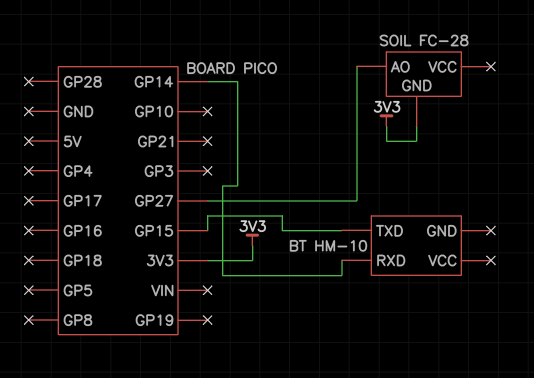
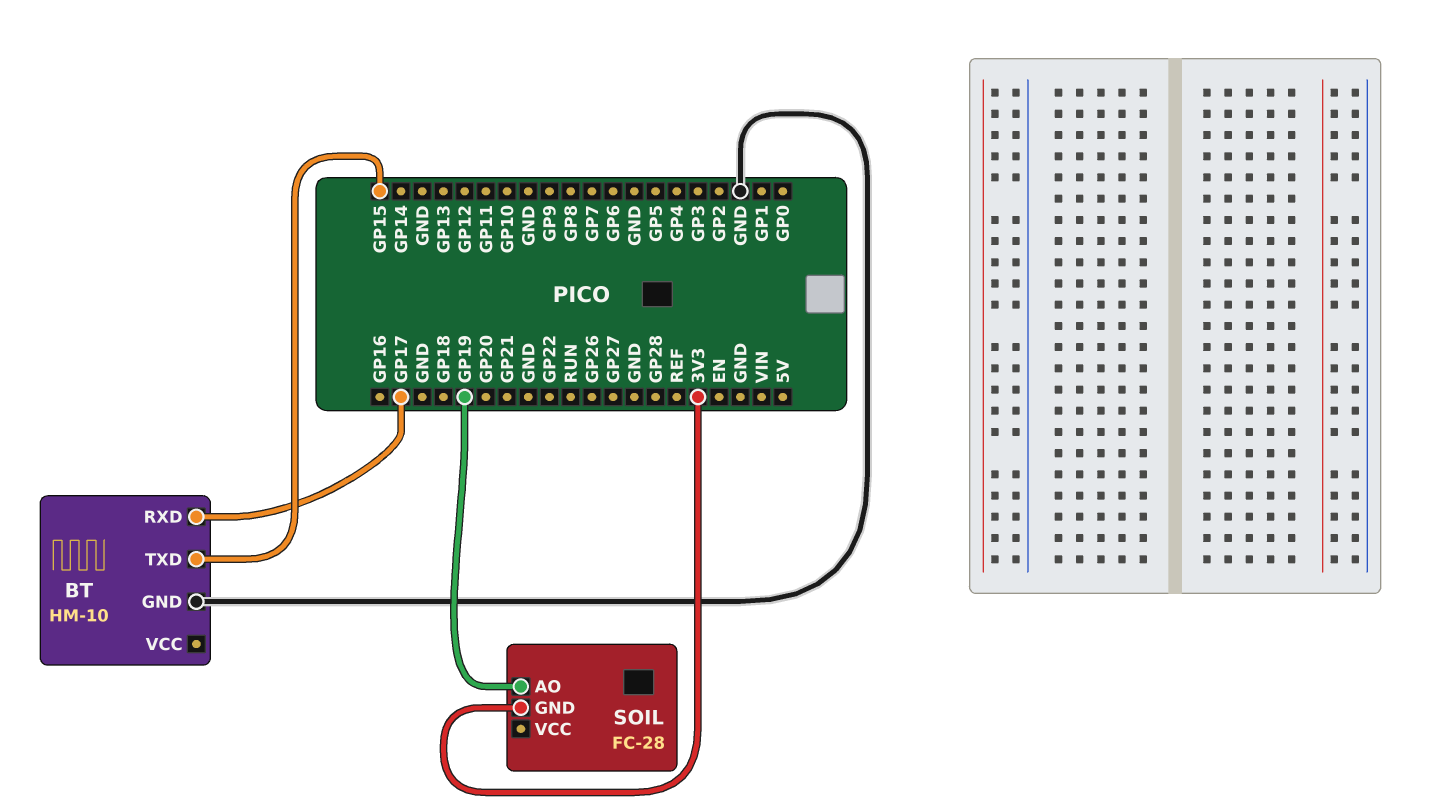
BT pin GND: none -> GND
BT pin RXD: GP14 -> GP17
SOIL pin AO: GP27 -> GP19

